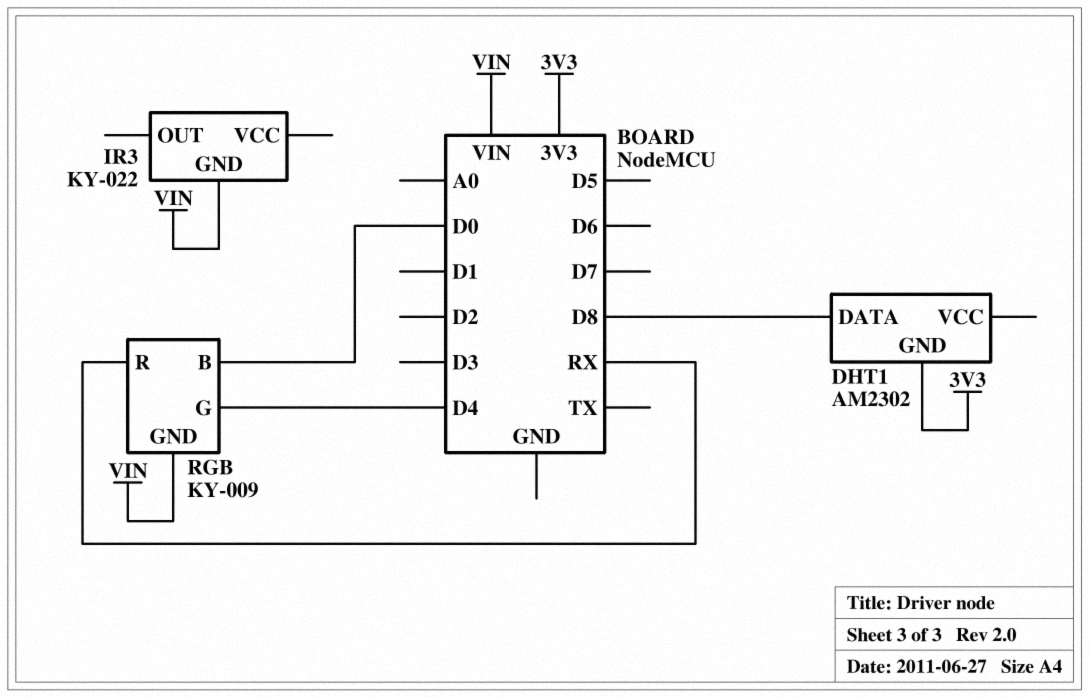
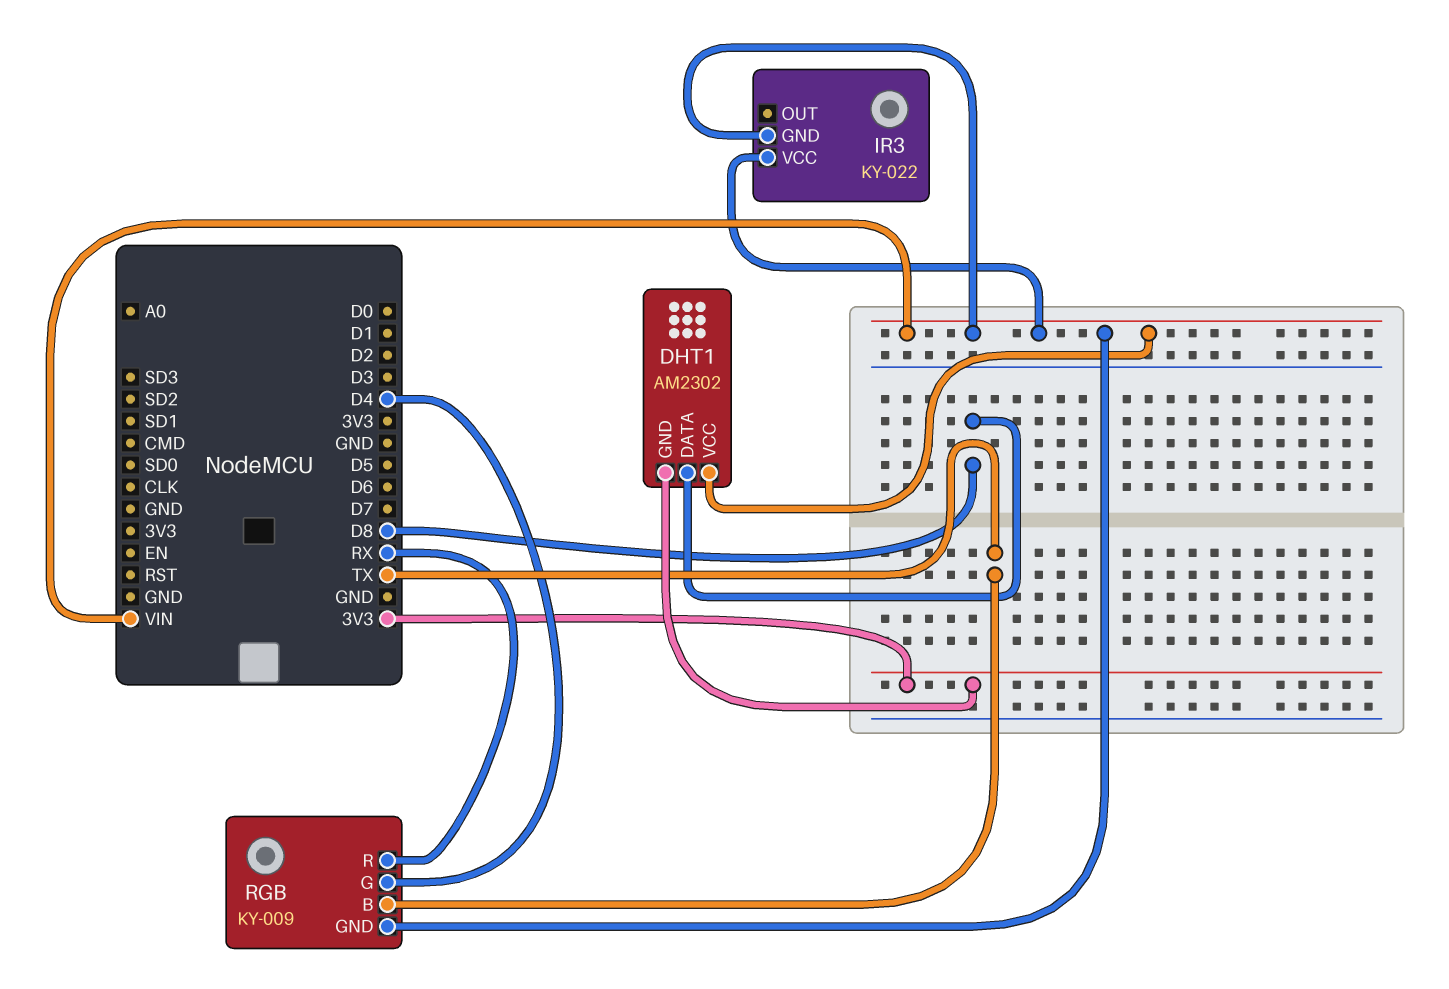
DHT1 pin VCC: none -> VIN
IR3 pin VCC: none -> VIN
RGB pin B: D0 -> TX

